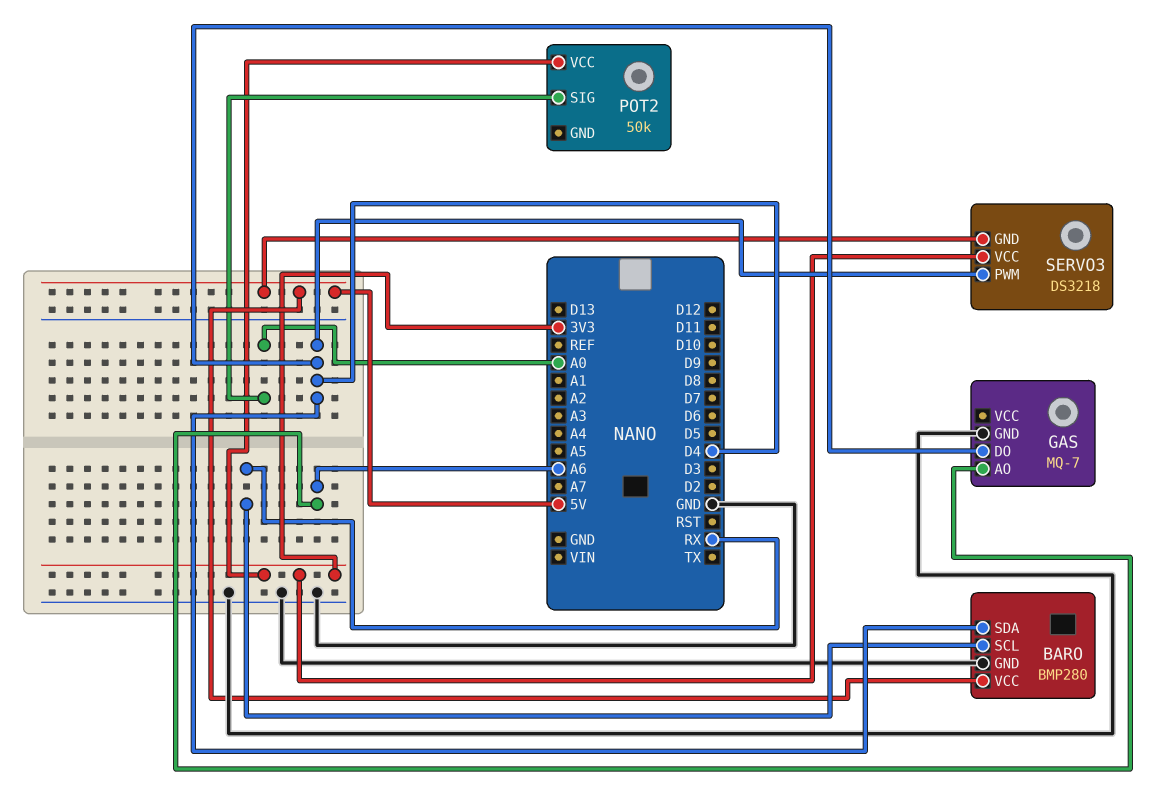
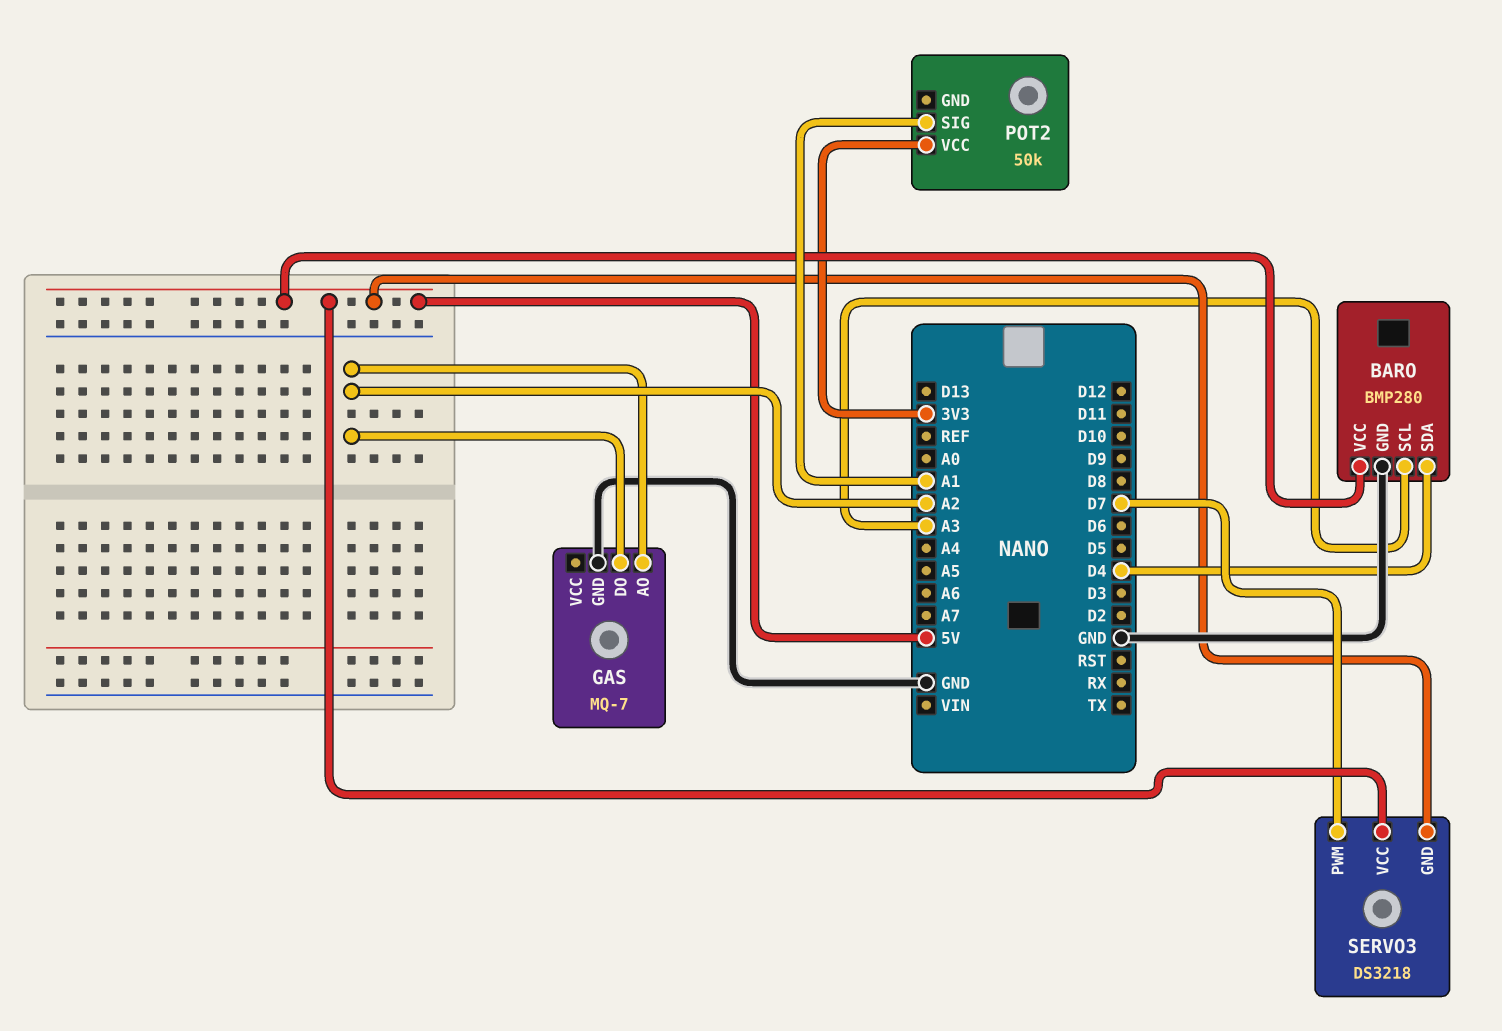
BARO pin SCL: RX -> A3
GAS pin AO: A6 -> A2
GAS pin DO: D4 -> A2
POT2 pin SIG: A0 -> A1
SERVO3 pin PWM: D4 -> D7
SERVO3 pin VCC: 3V3 -> 5V

